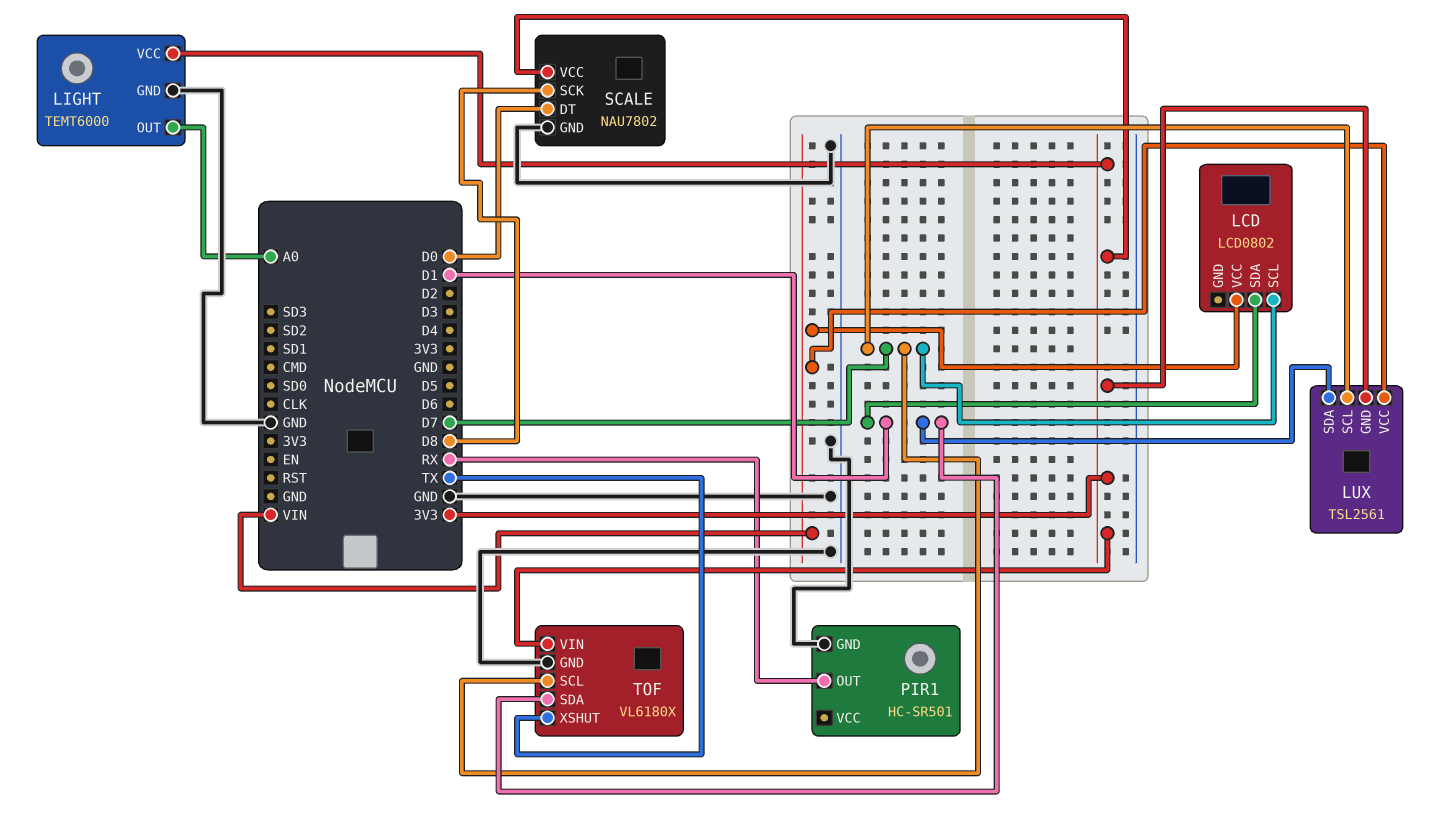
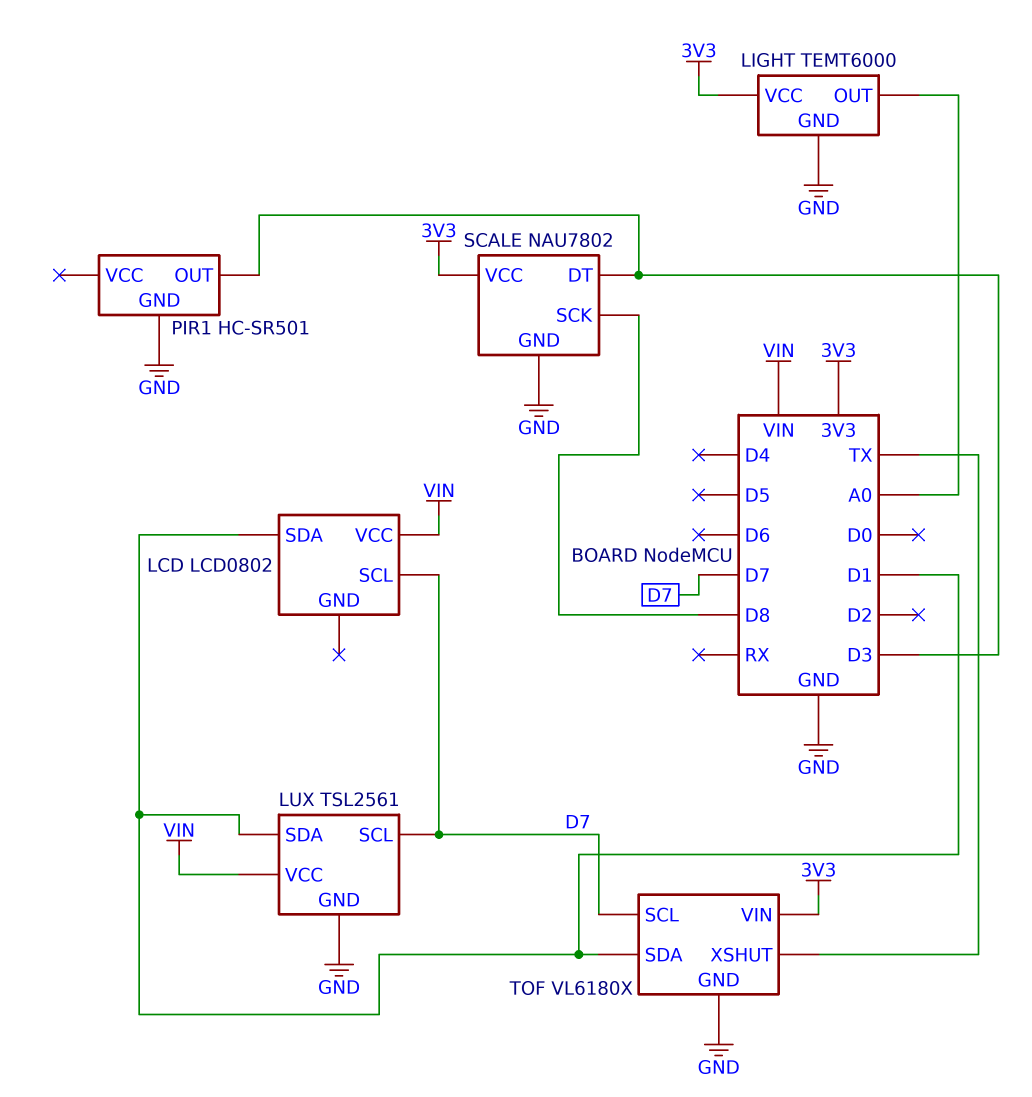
LUX pin GND: 3V3 -> GND
PIR1 pin OUT: RX -> D3
SCALE pin DT: D0 -> D3

